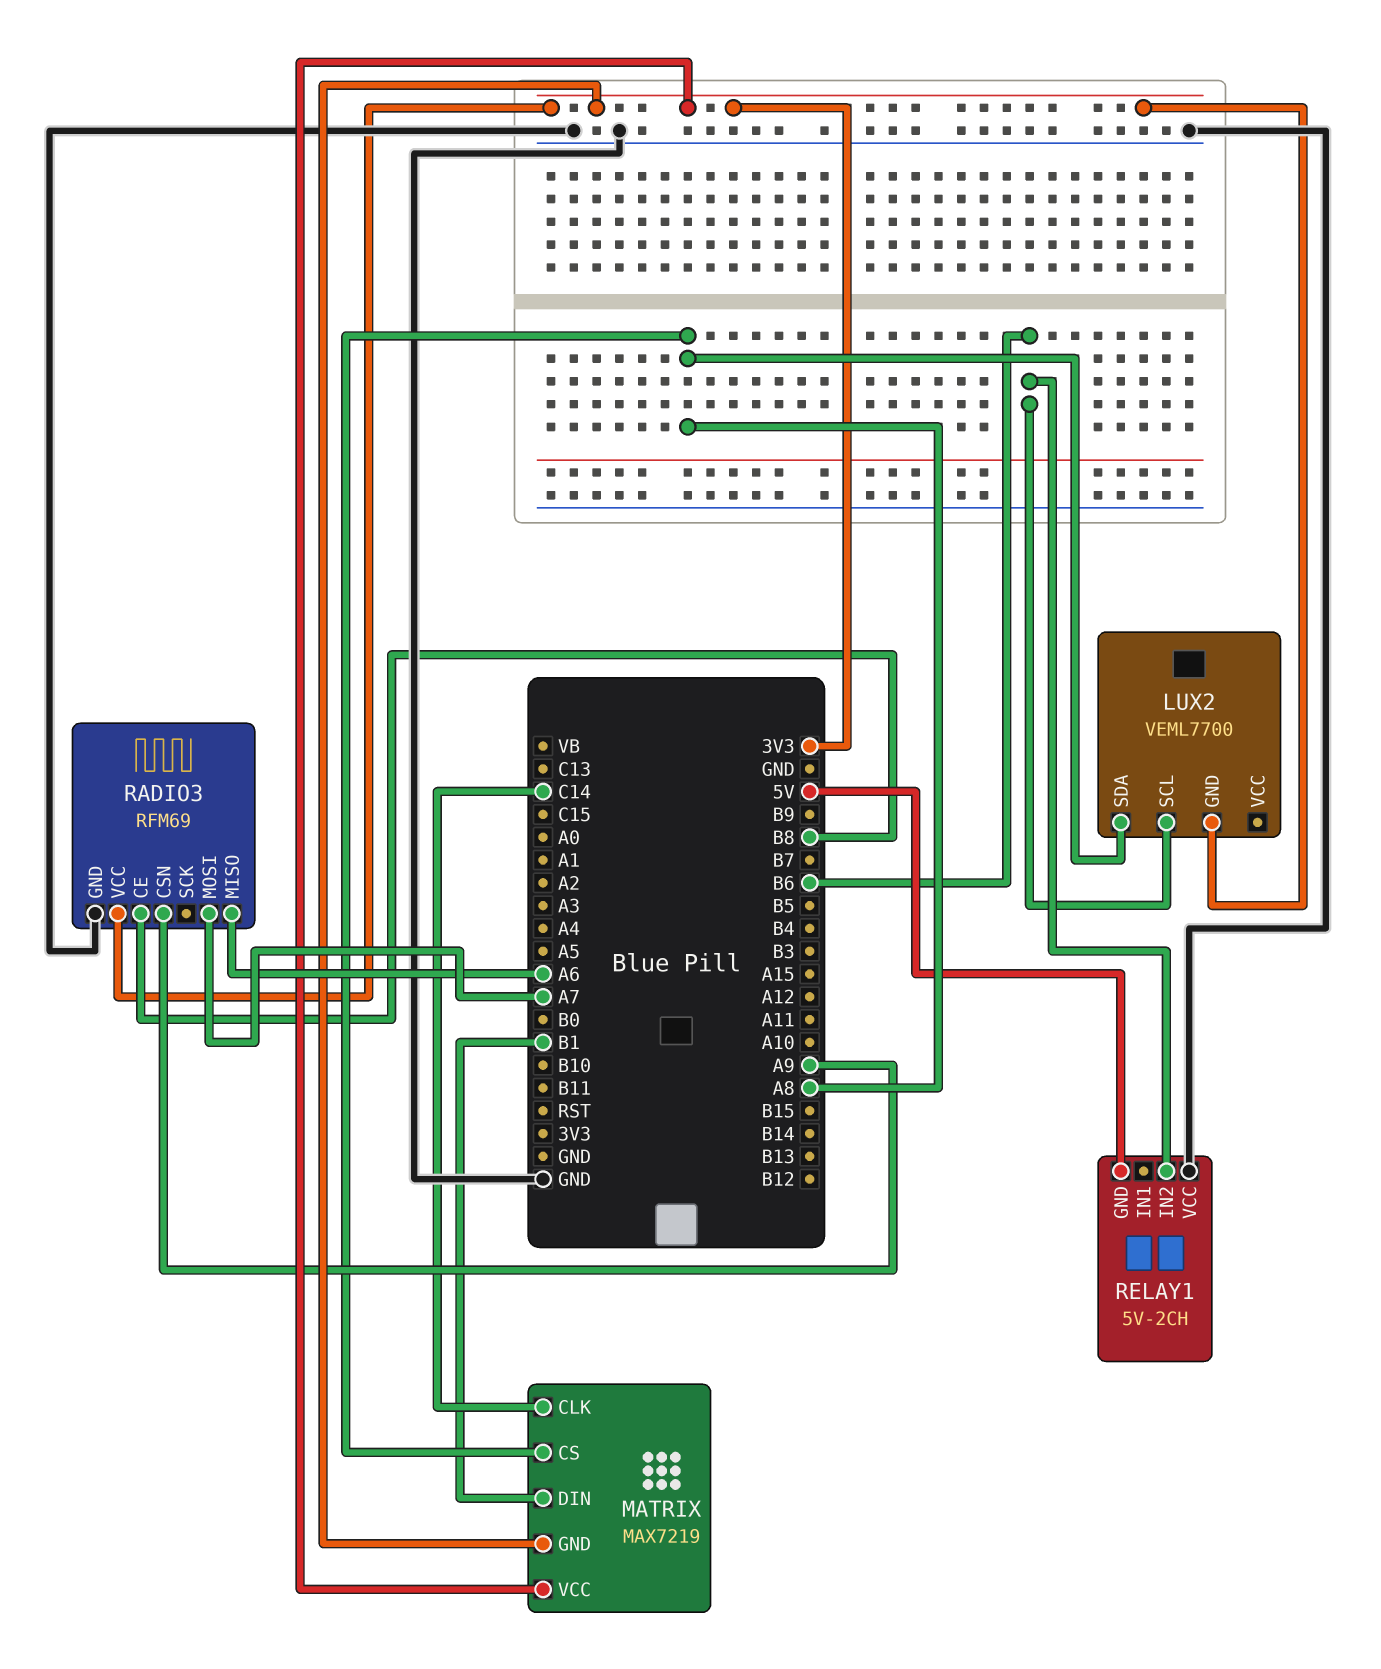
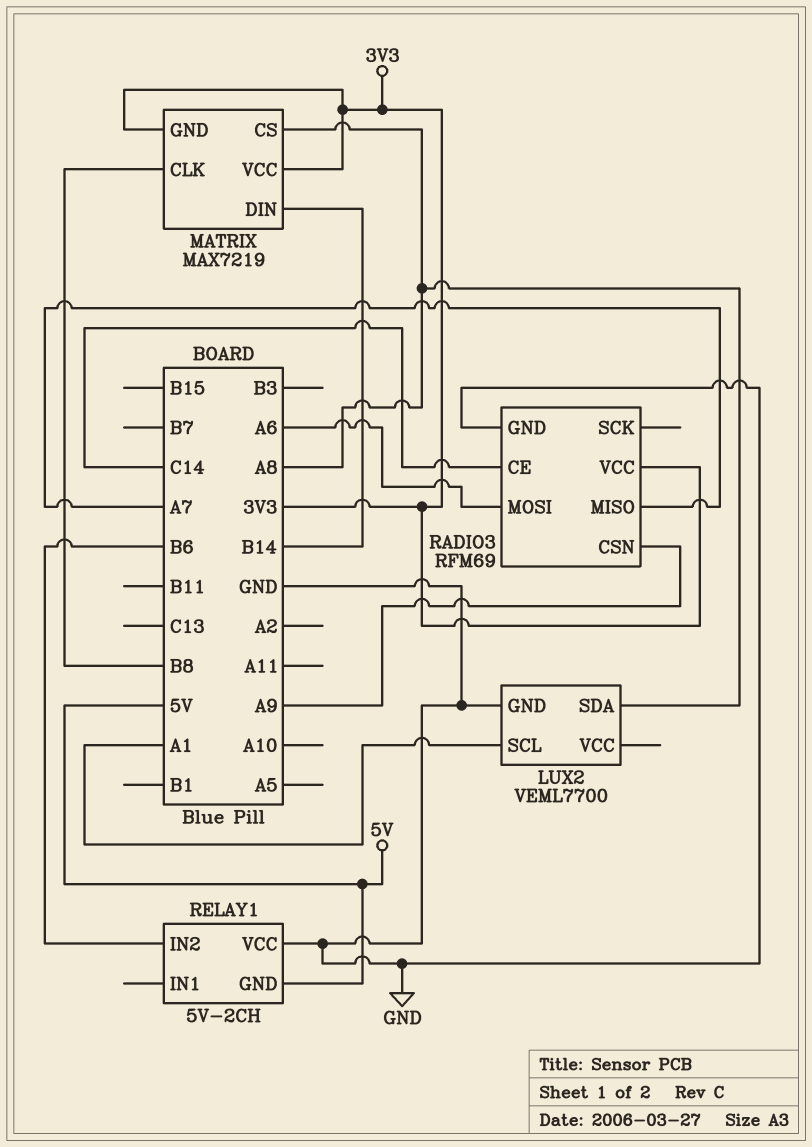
LUX2 pin GND: 3V3 -> GND
LUX2 pin SCL: B6 -> A1
MATRIX pin CLK: C14 -> B8
MATRIX pin DIN: B1 -> B14
RADIO3 pin CE: B8 -> C14
RADIO3 pin MISO: A6 -> A7
RADIO3 pin MOSI: A7 -> A6

